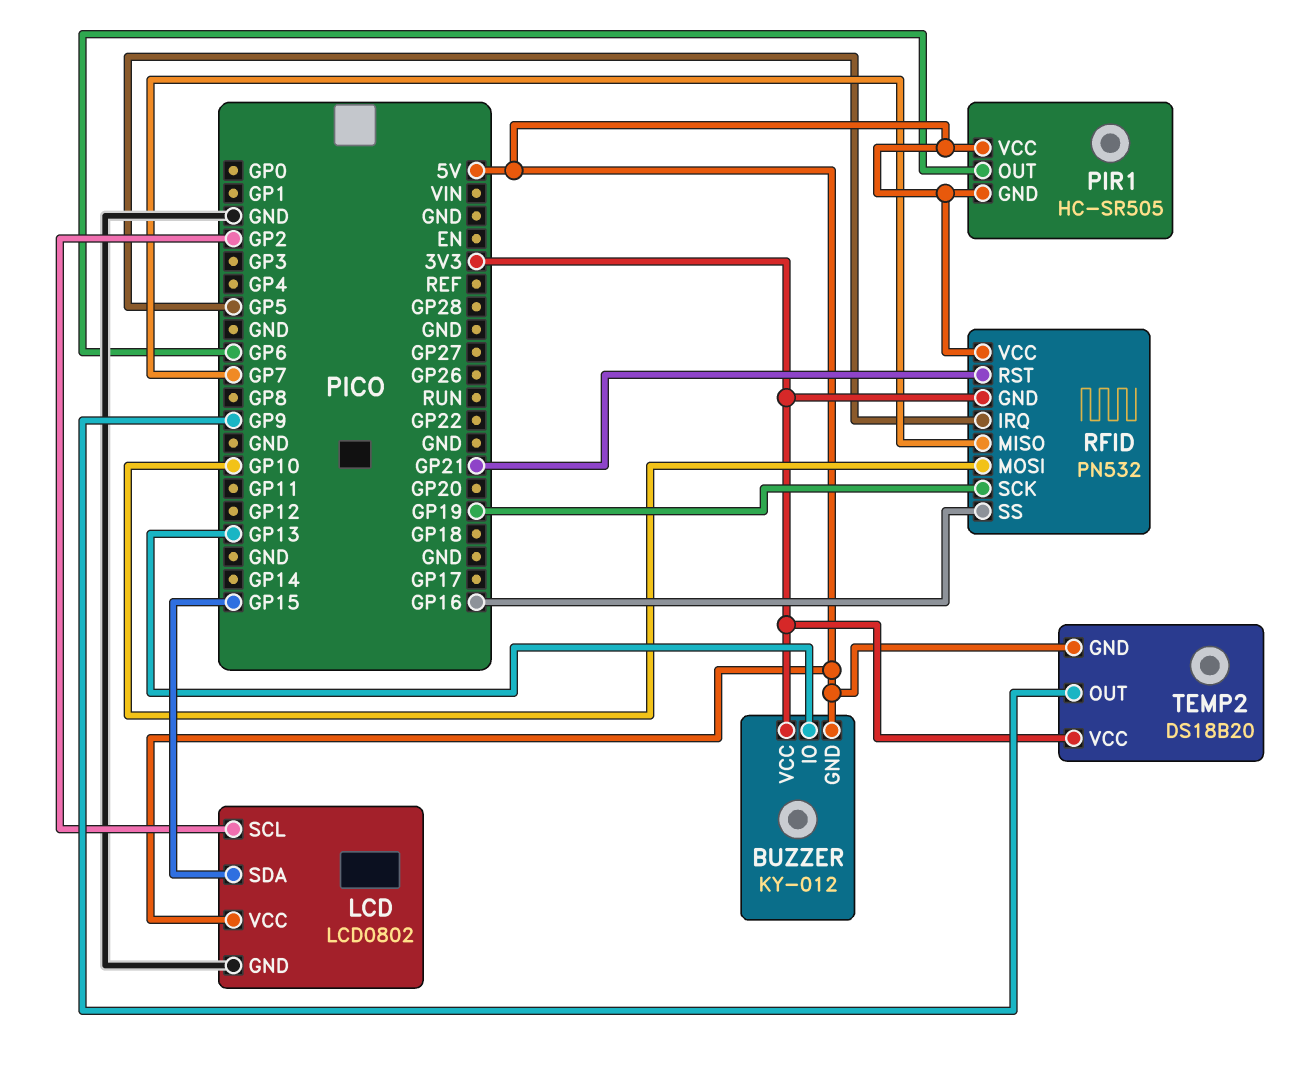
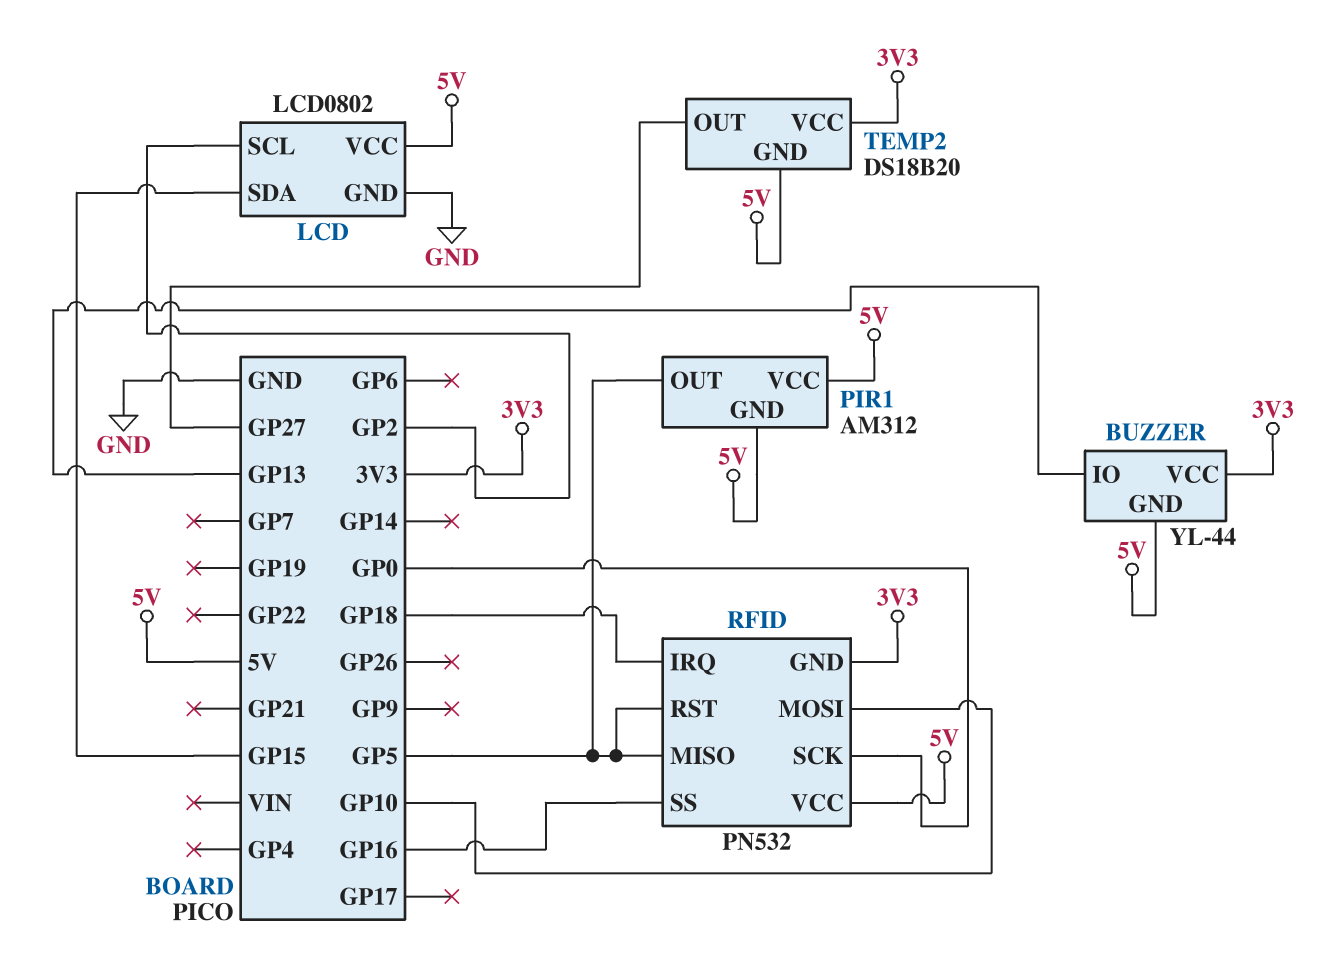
BUZZER: KY-012 -> YL-44
PIR1: HC-SR505 -> AM312
PIR1 pin OUT: GP6 -> GP5
RFID pin IRQ: GP5 -> GP18
RFID pin MISO: GP7 -> GP5
RFID pin RST: GP21 -> GP5
RFID pin SCK: GP19 -> GP0
TEMP2 pin OUT: GP9 -> GP27

